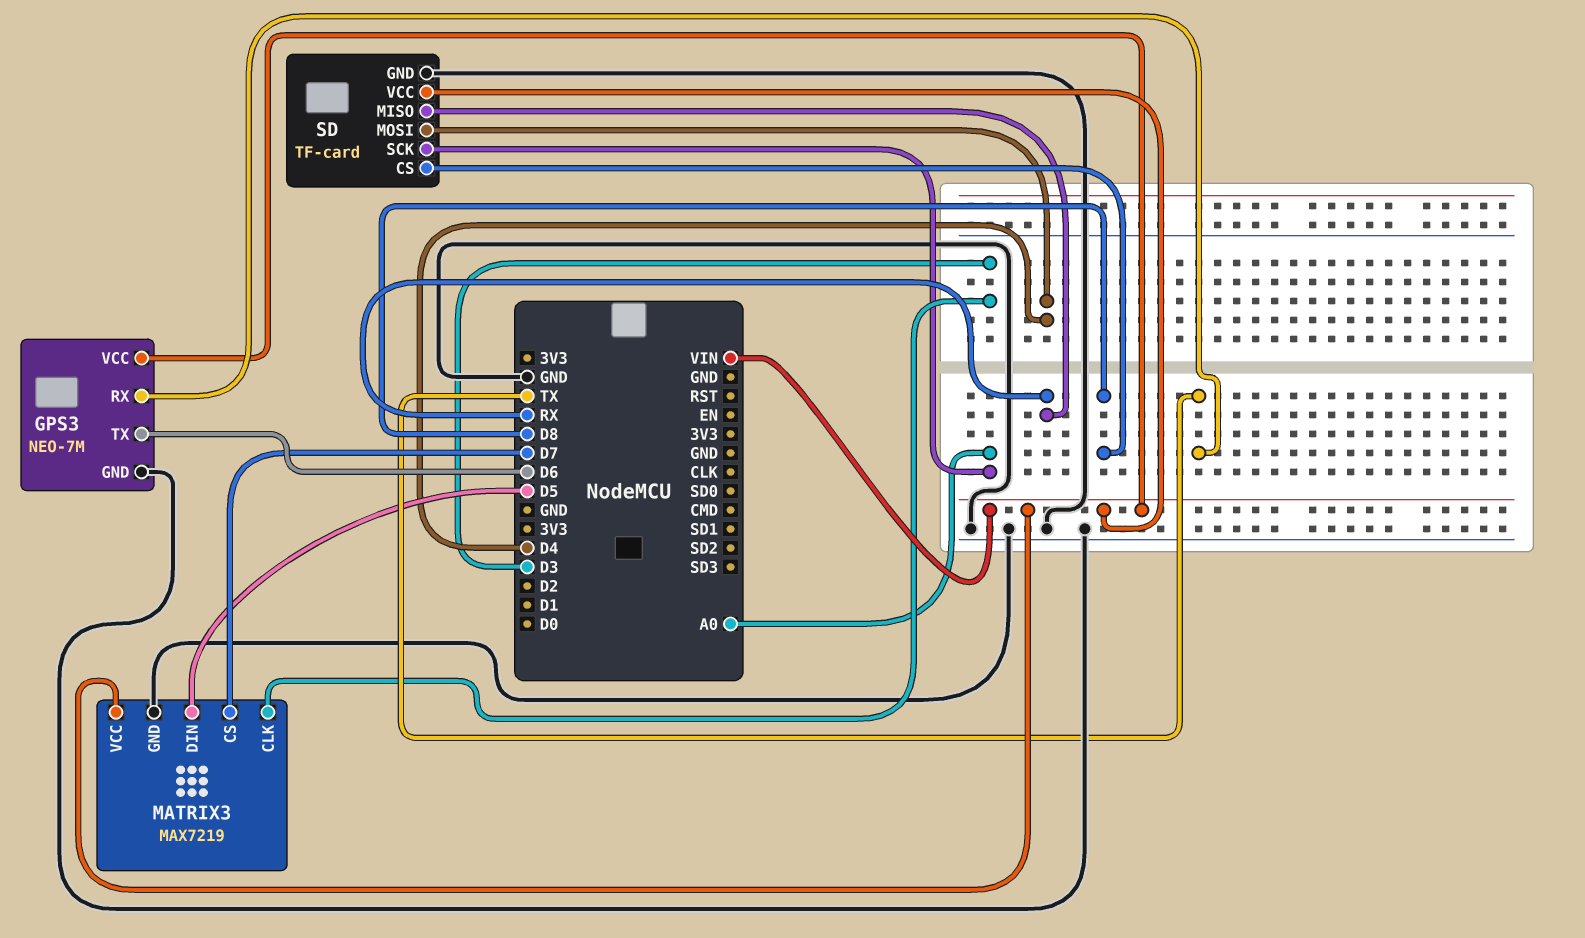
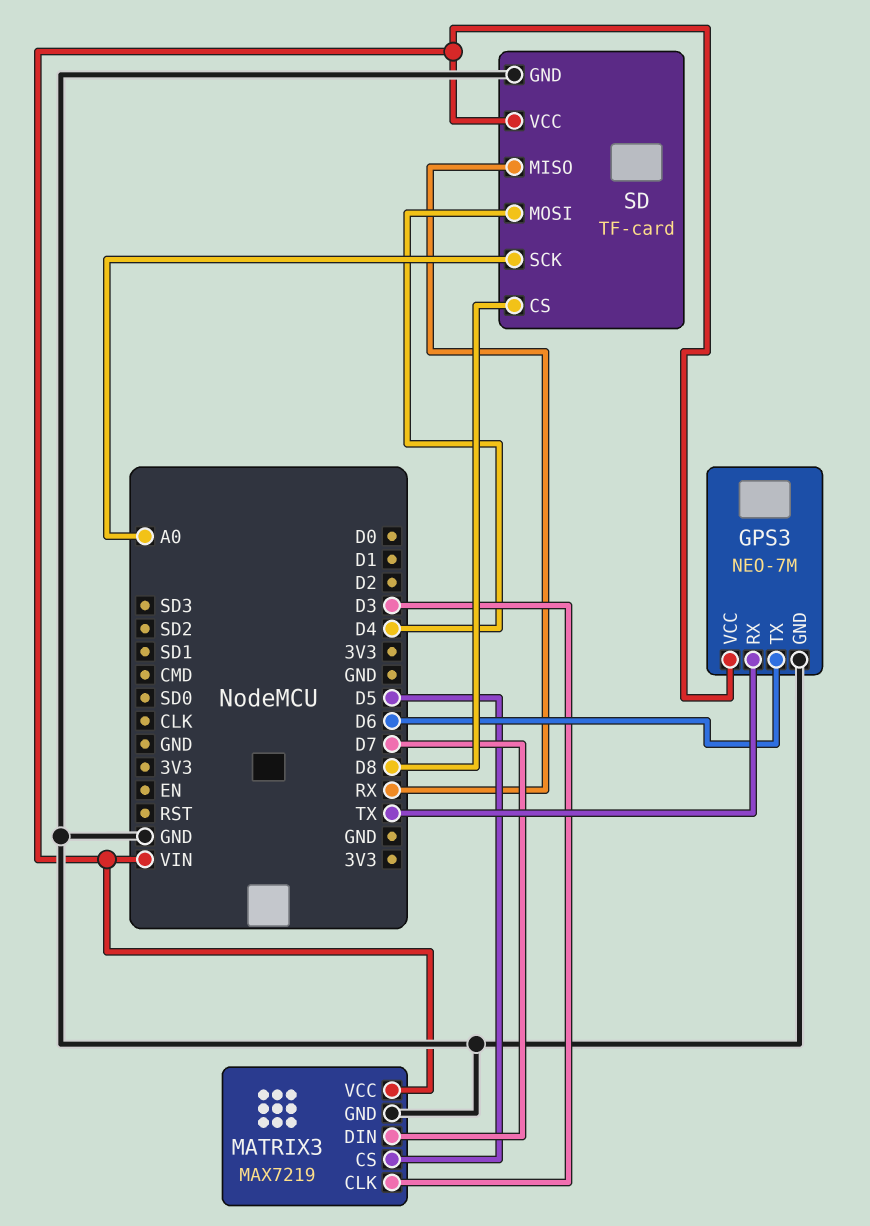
MATRIX3 pin CS: D7 -> D5
MATRIX3 pin DIN: D5 -> D7

